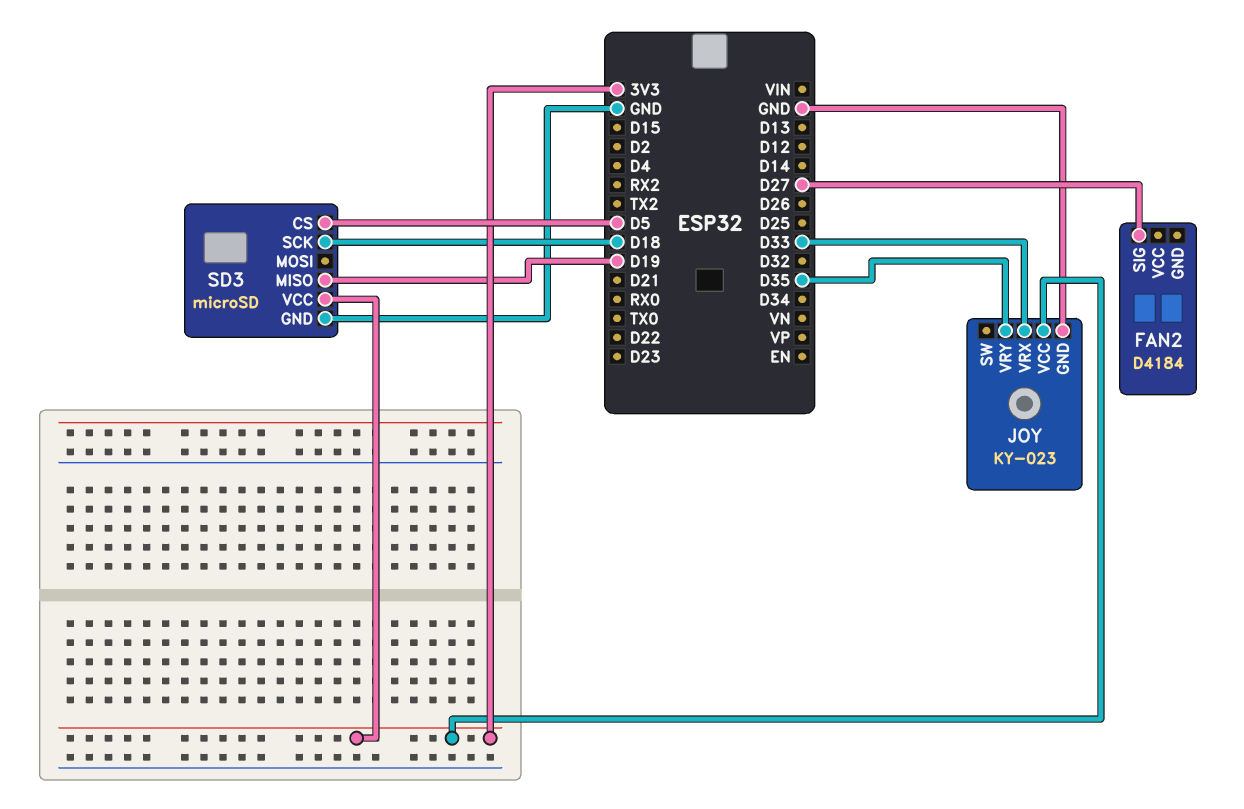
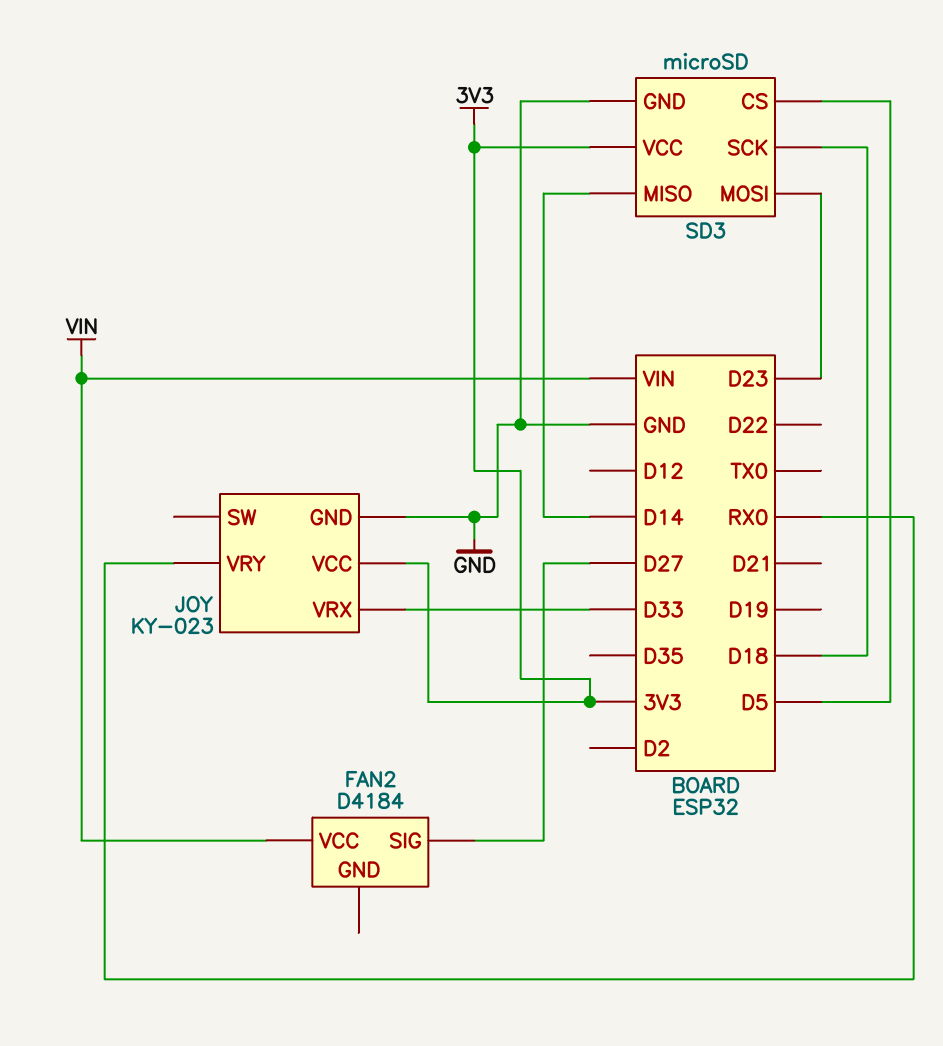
FAN2 pin VCC: none -> VIN
JOY pin VRY: D35 -> RX0
SD3 pin MISO: D19 -> D14
SD3 pin MOSI: none -> D23

